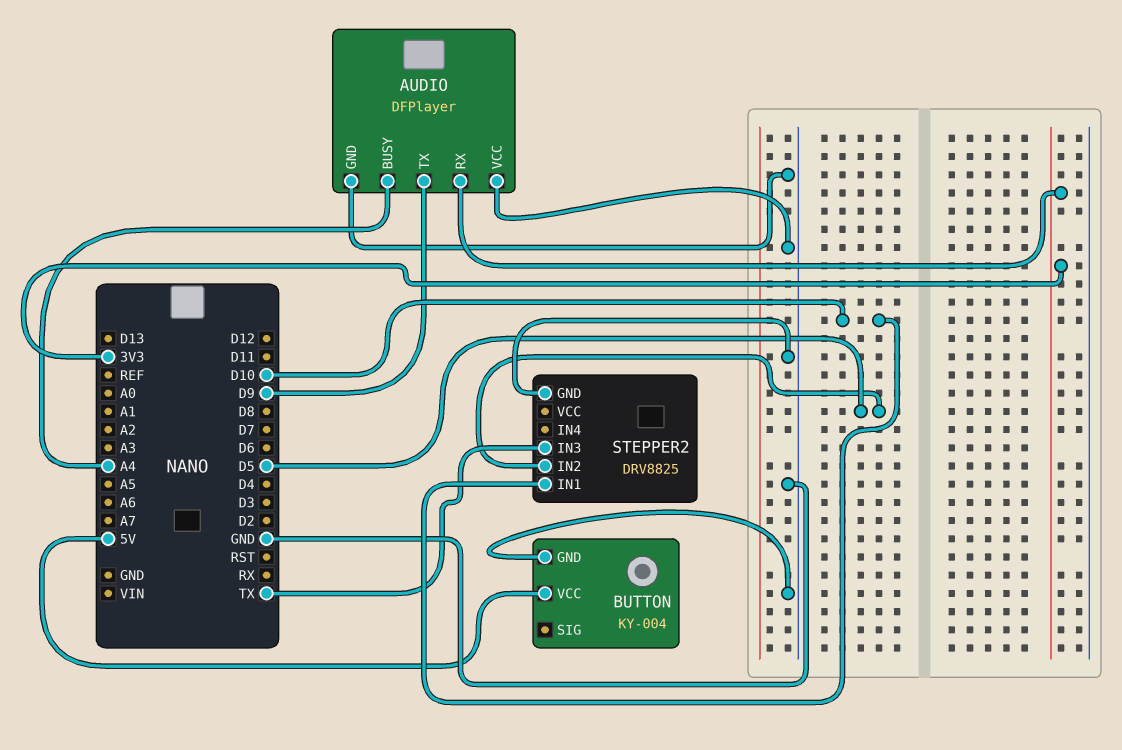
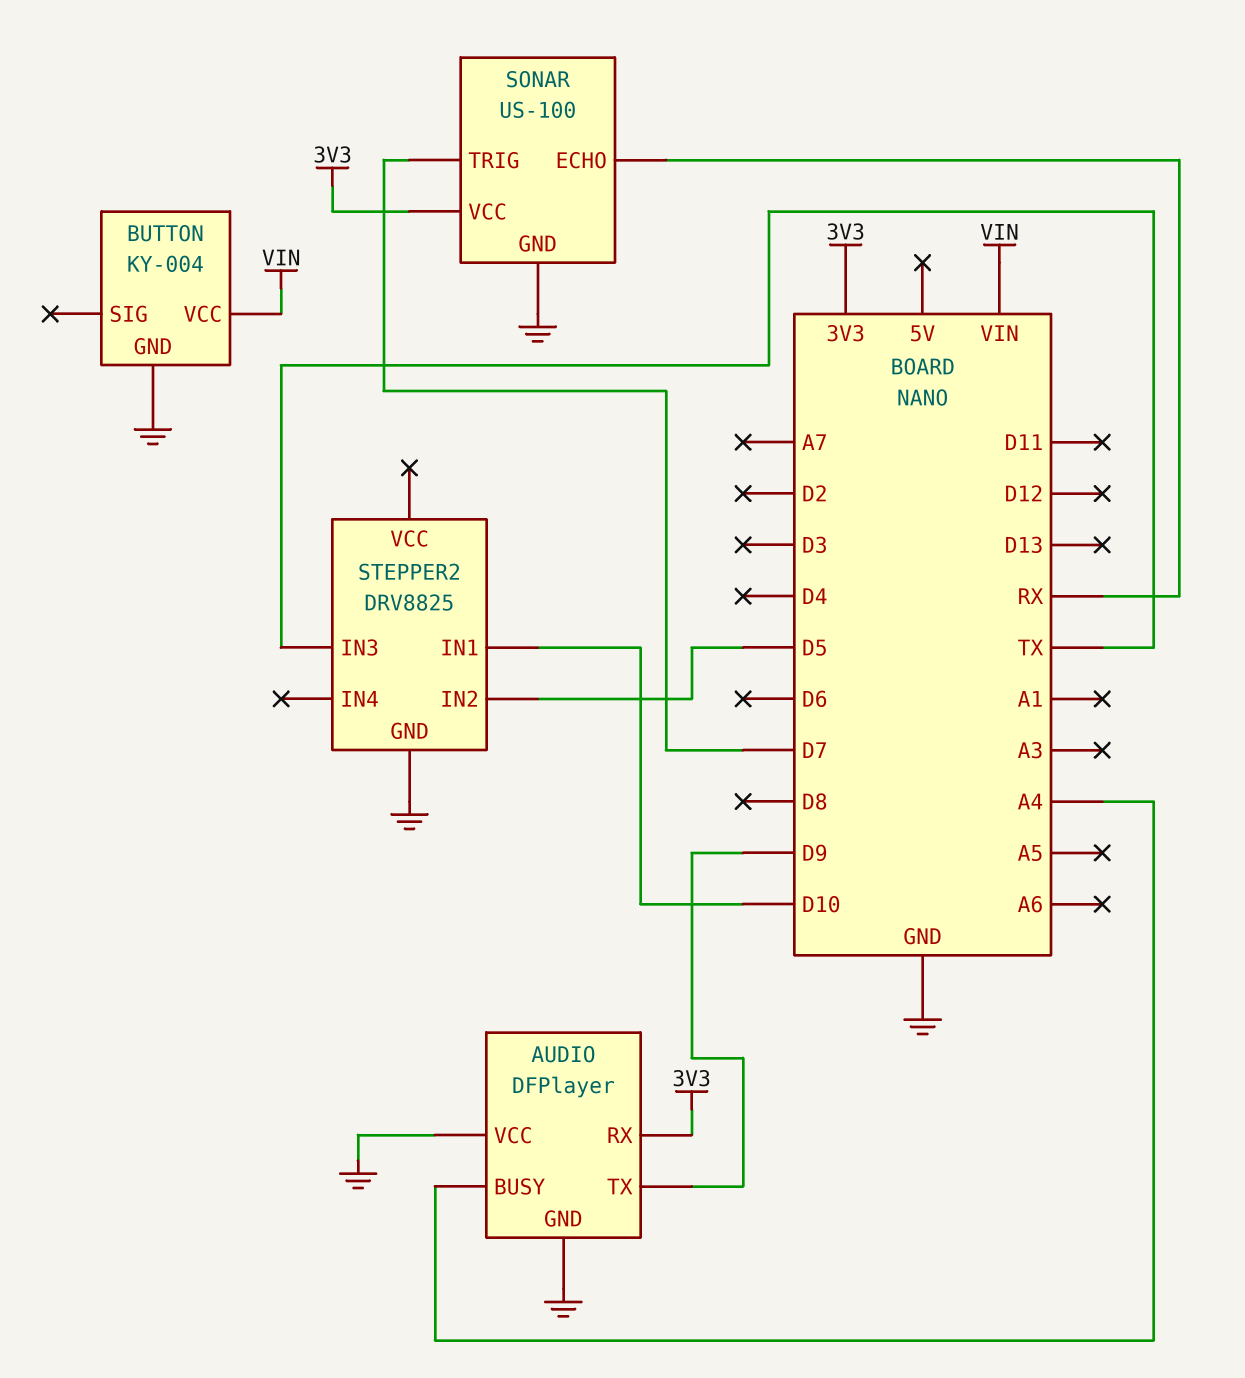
BUTTON pin VCC: 5V -> VIN
SONAR: none -> US-100
SONAR pin ECHO: none -> RX
SONAR pin GND: none -> GND
SONAR pin TRIG: none -> D7
SONAR pin VCC: none -> 3V3

